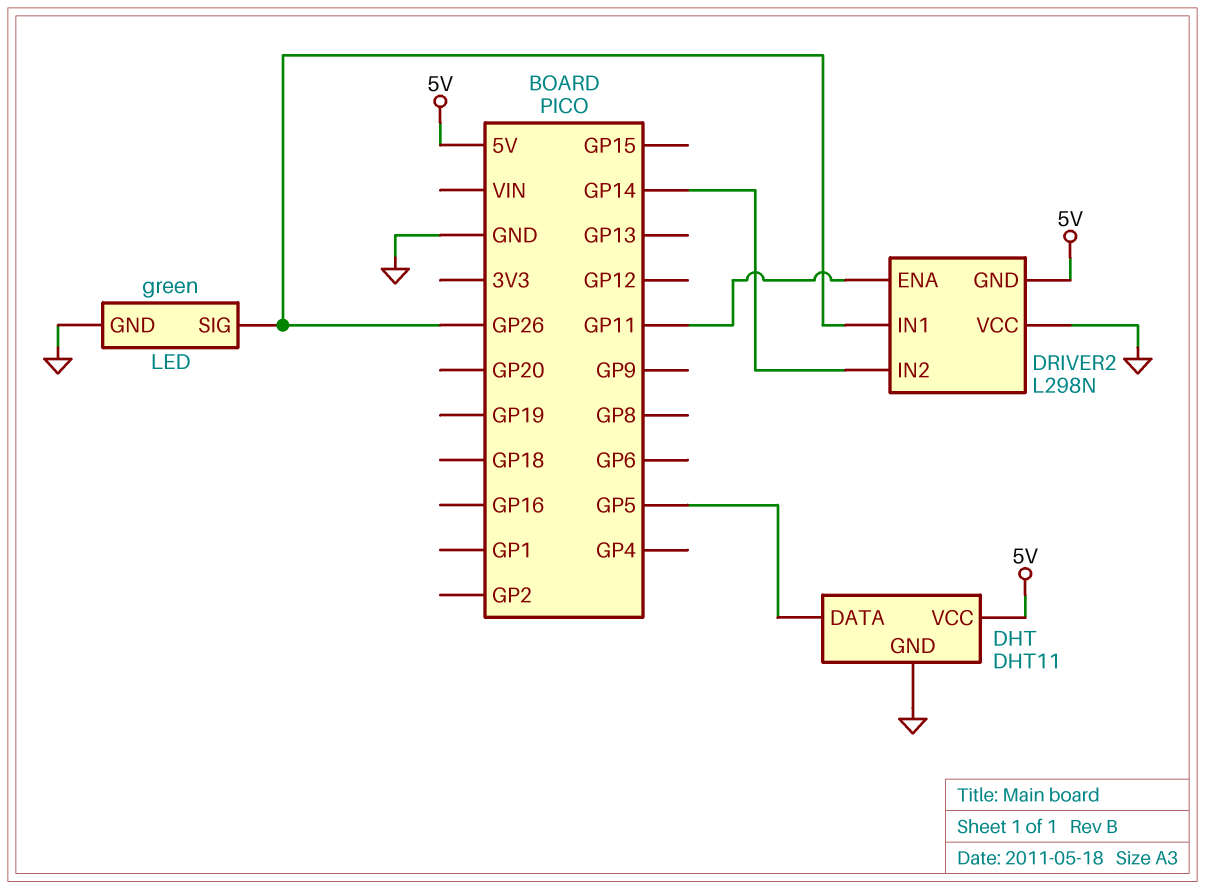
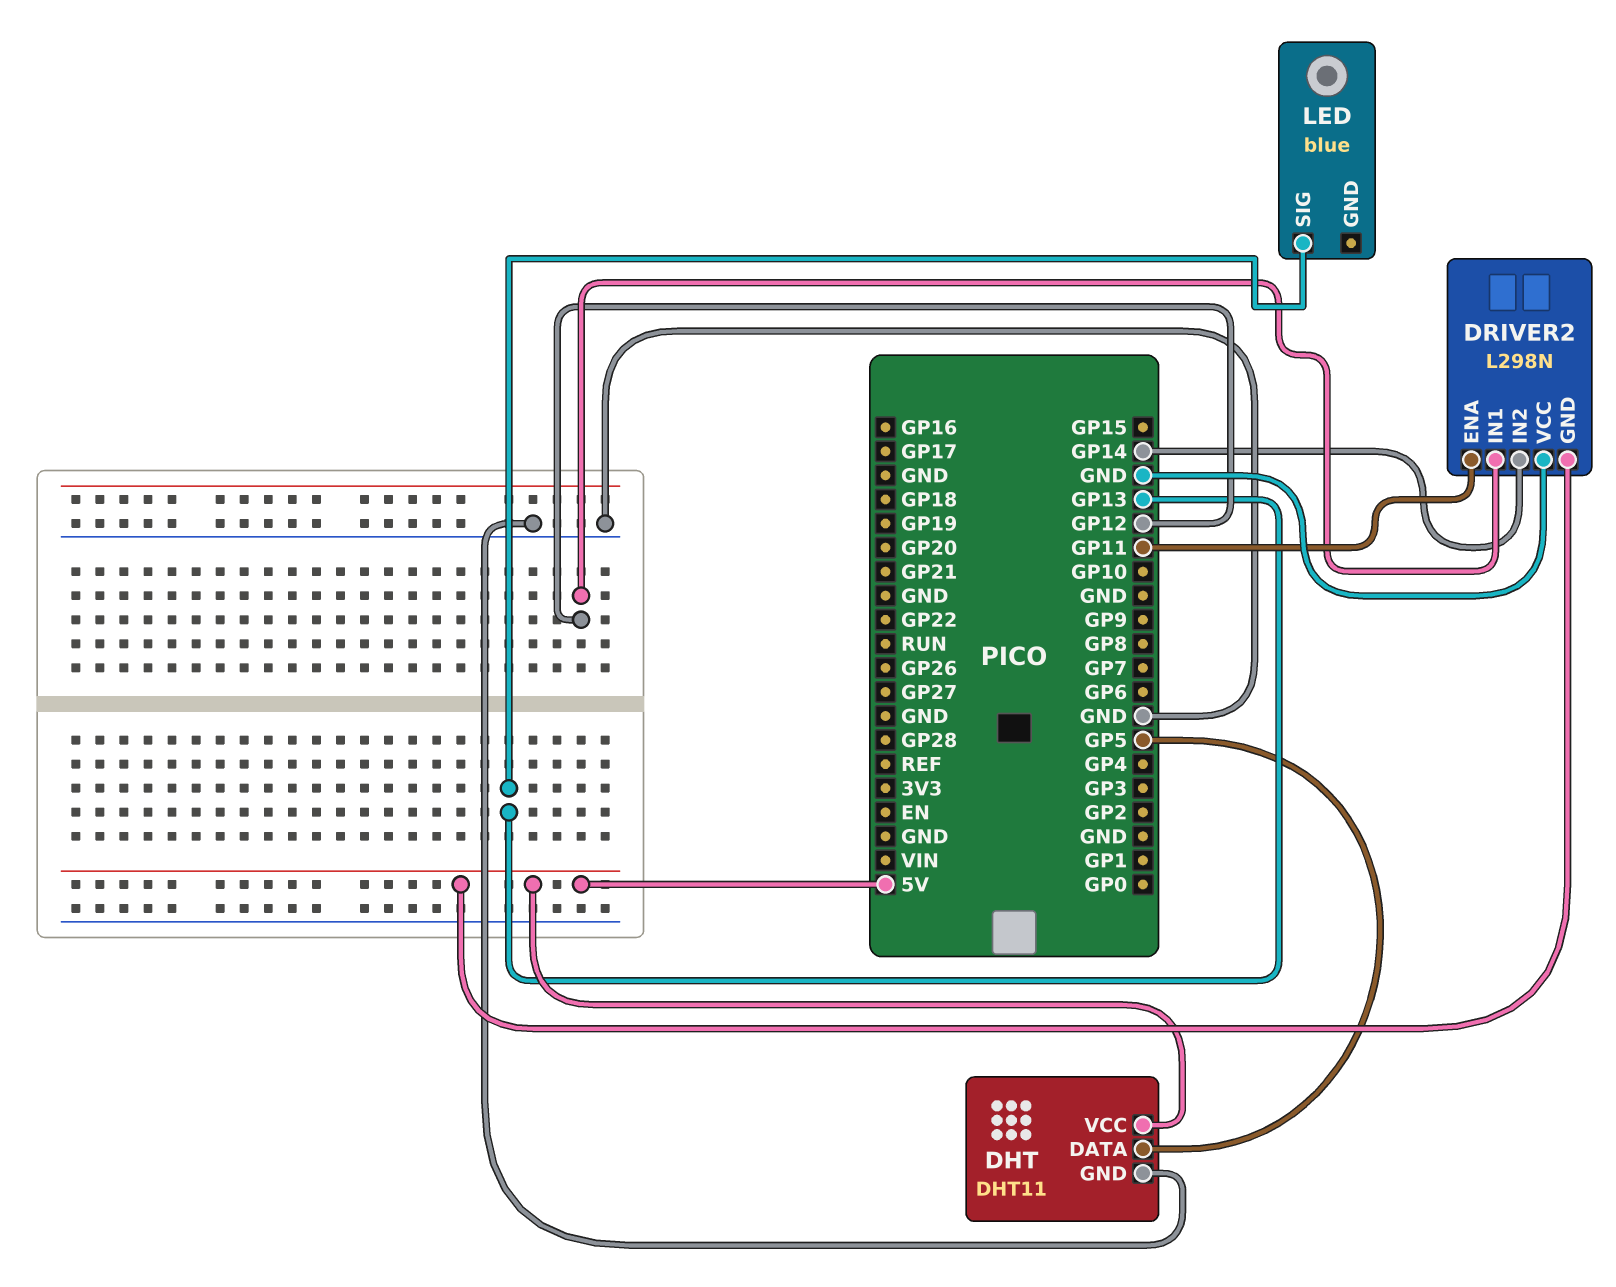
DRIVER2 pin IN1: GP26 -> GP12
LED: green -> blue
LED pin GND: GND -> none
LED pin SIG: GP26 -> GP13

